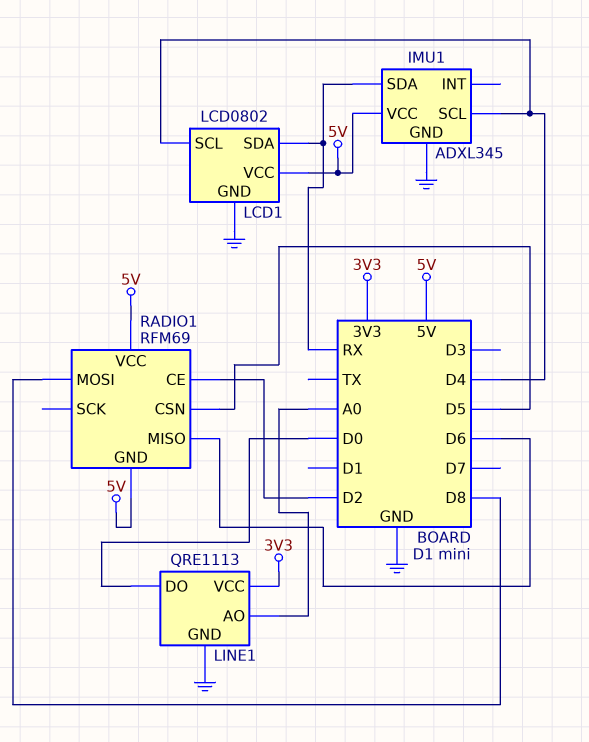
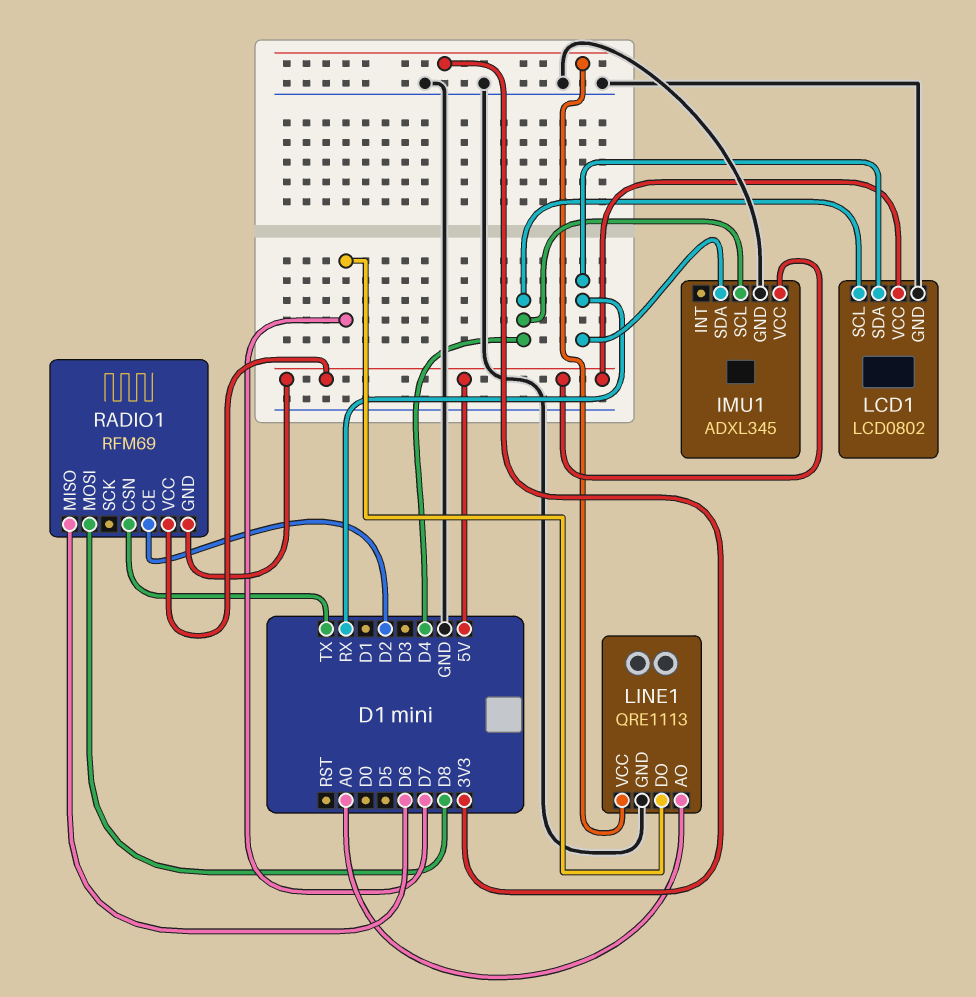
LINE1 pin DO: D0 -> D7
RADIO1 pin CSN: D5 -> TX

